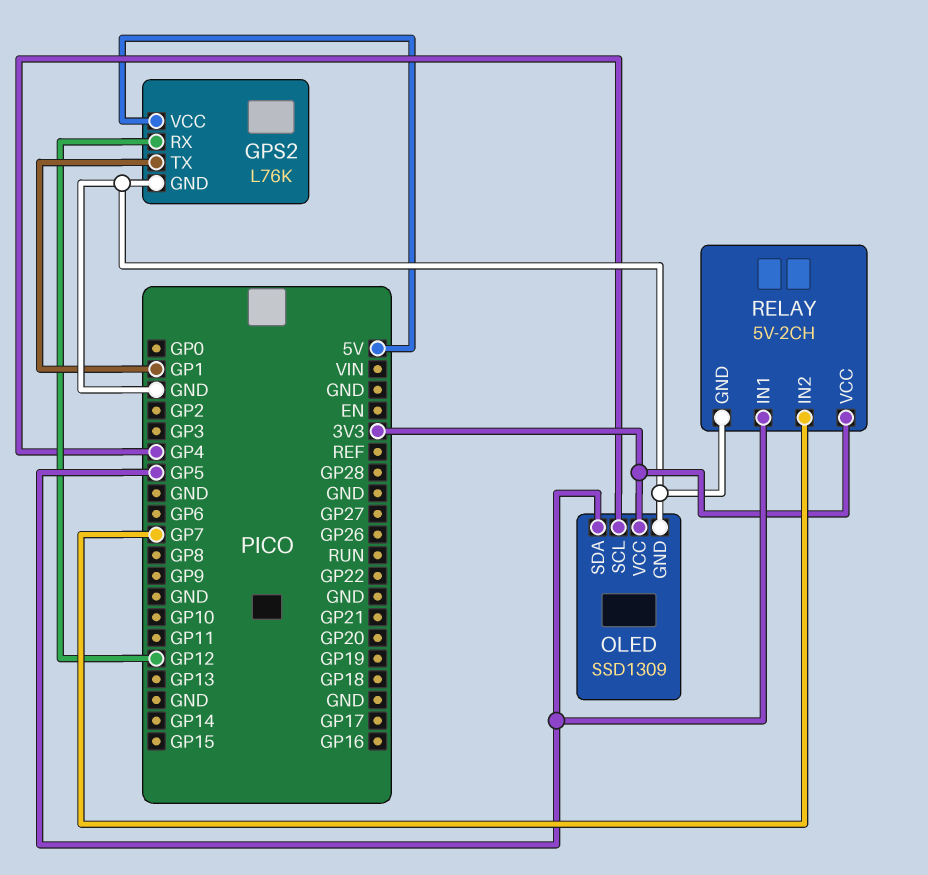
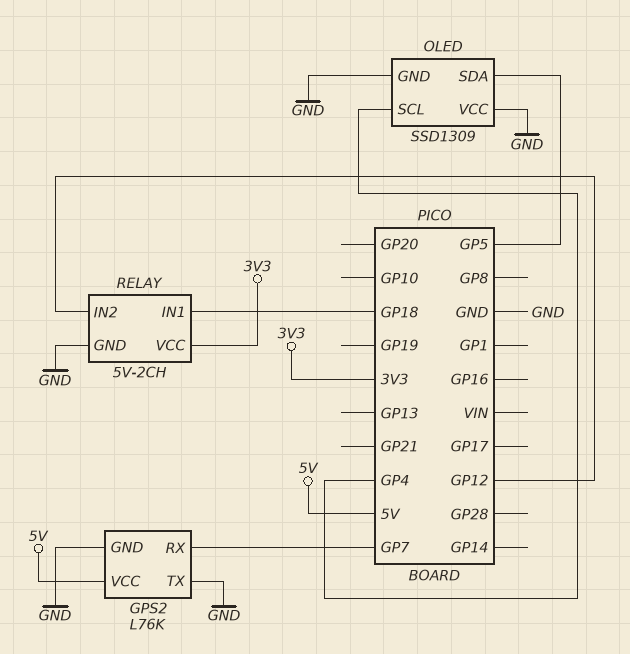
GPS2 pin RX: GP12 -> GP7
GPS2 pin TX: GP1 -> GND
OLED pin VCC: 3V3 -> GND
RELAY pin IN1: GP5 -> GP18
RELAY pin IN2: GP7 -> GP12

